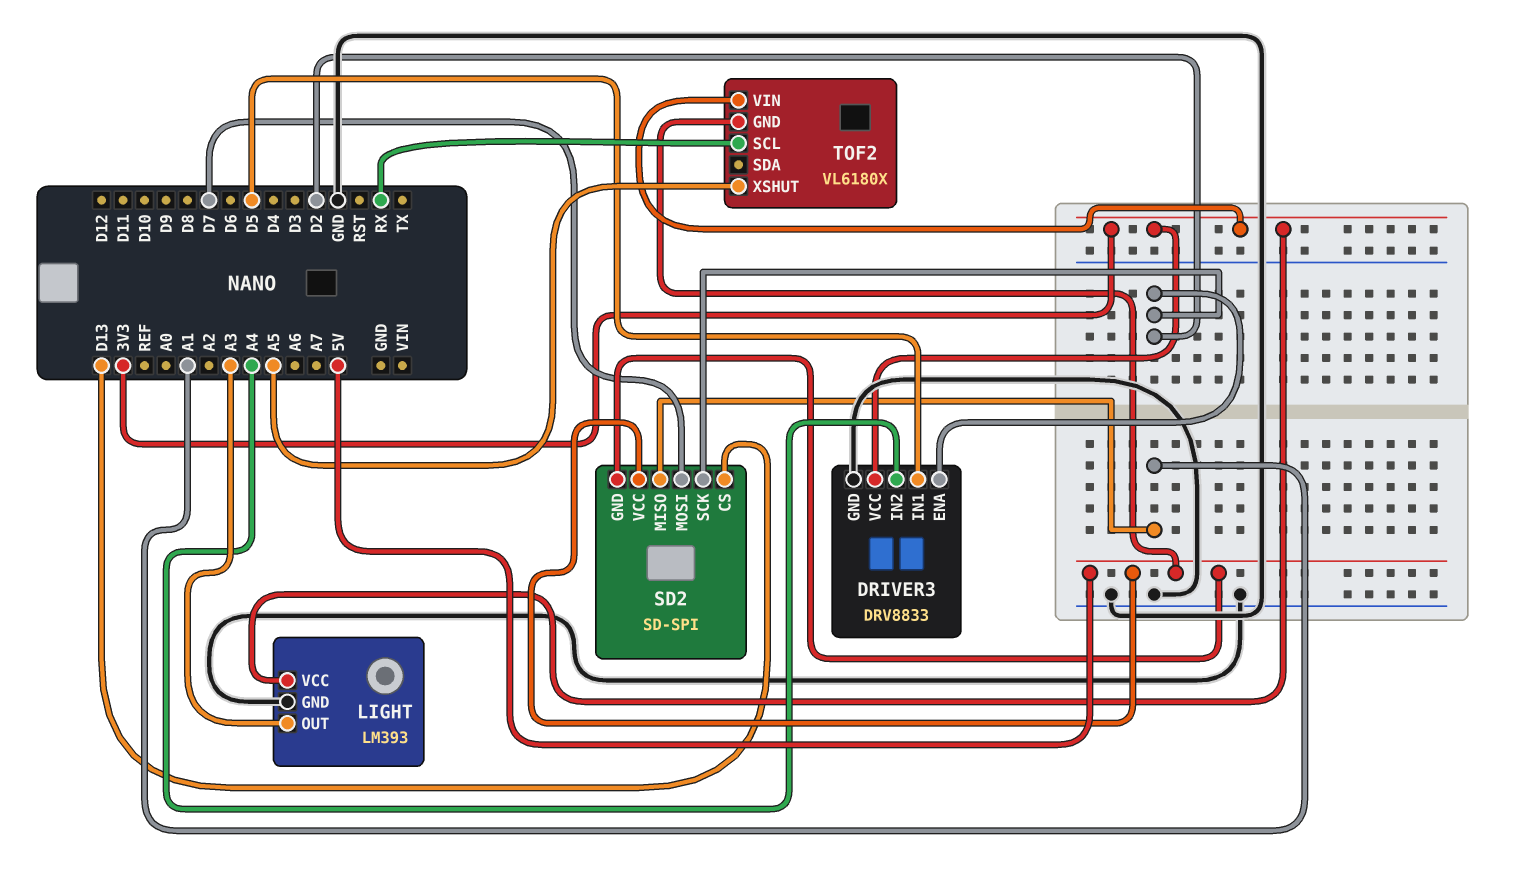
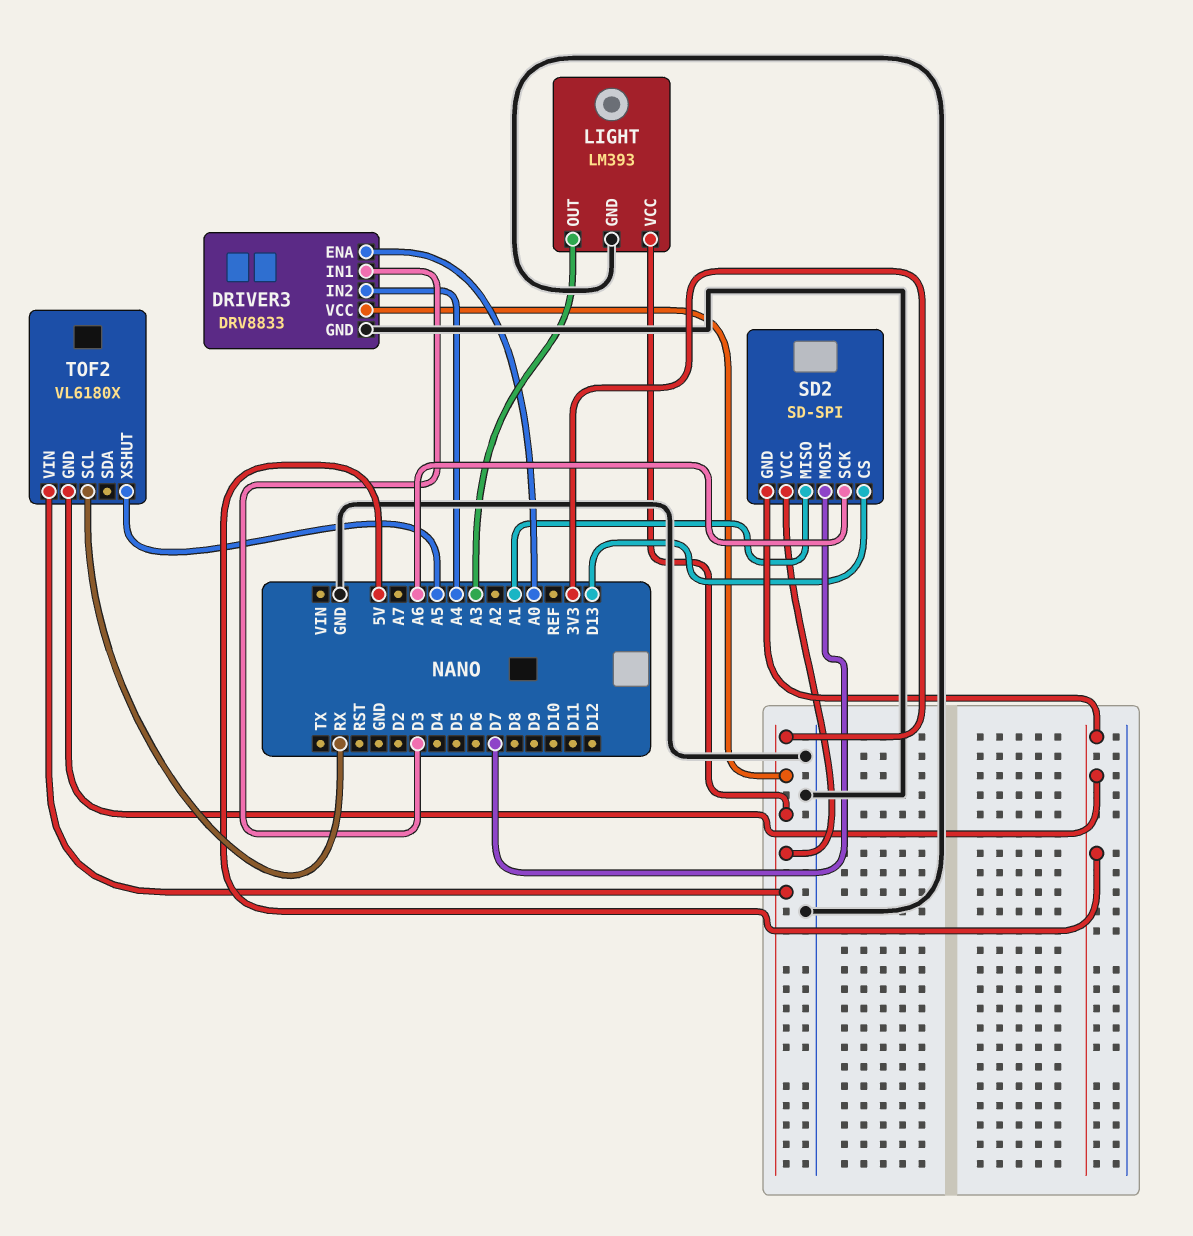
DRIVER3 pin ENA: D2 -> A0
DRIVER3 pin IN1: D5 -> D3
SD2 pin SCK: D2 -> A6
SD2 pin VCC: 5V -> 3V3

